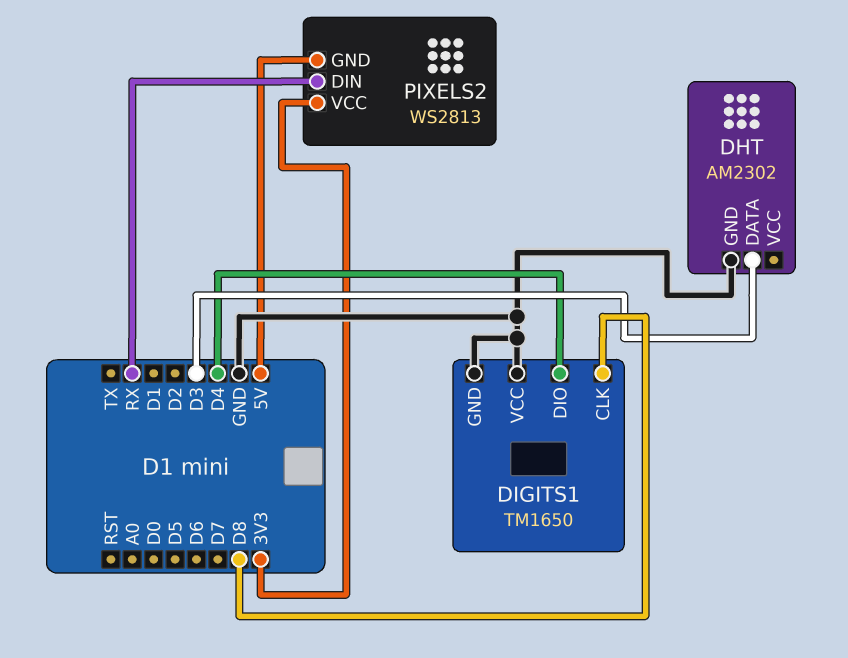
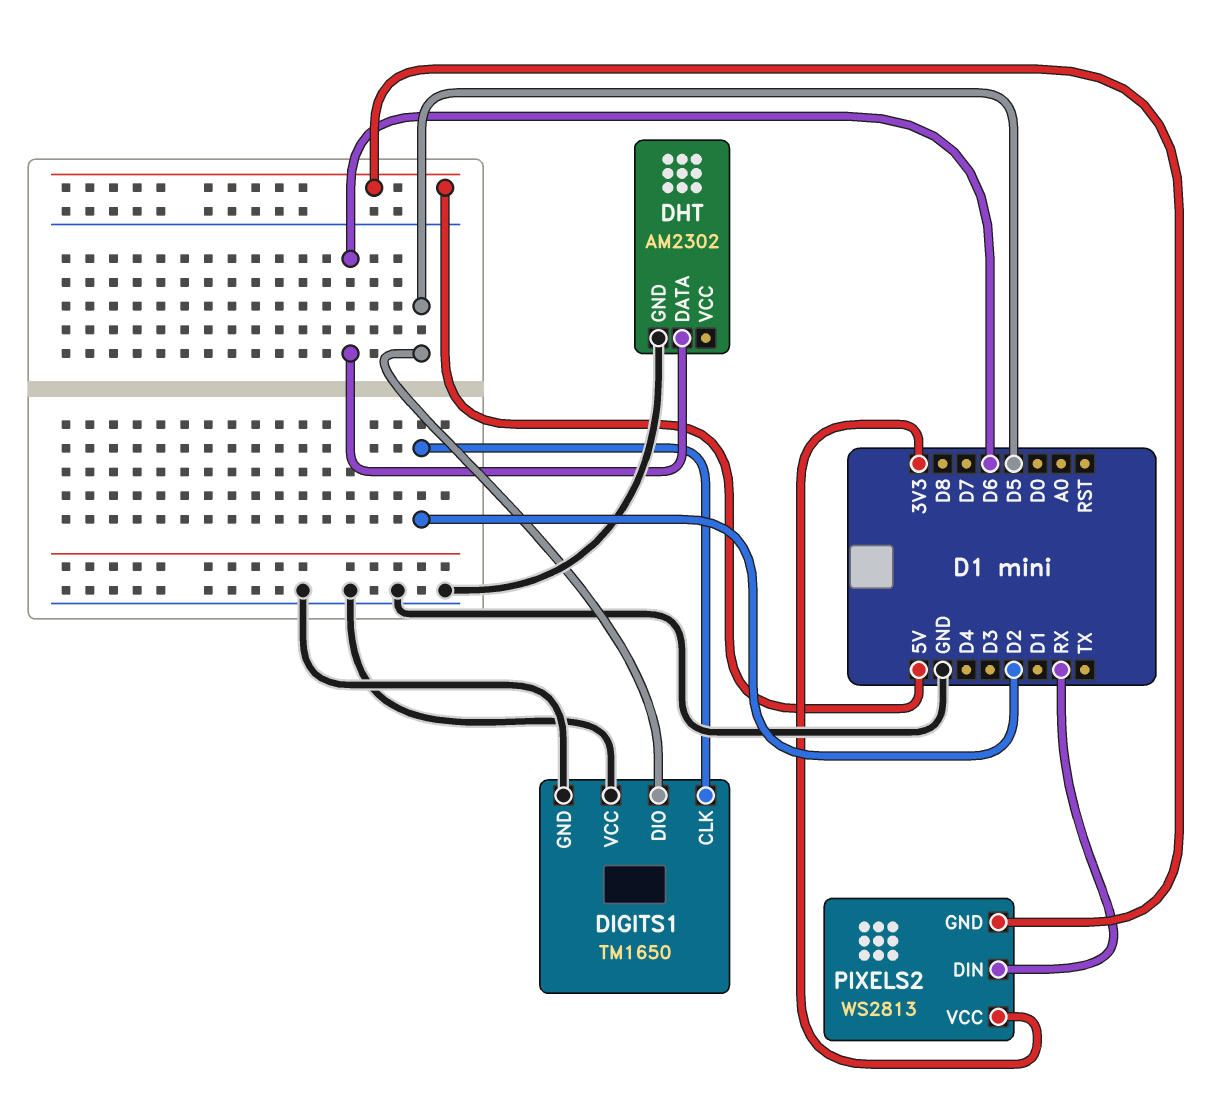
DHT pin DATA: D3 -> D6
DIGITS1 pin CLK: D8 -> D2
DIGITS1 pin DIO: D4 -> D5

